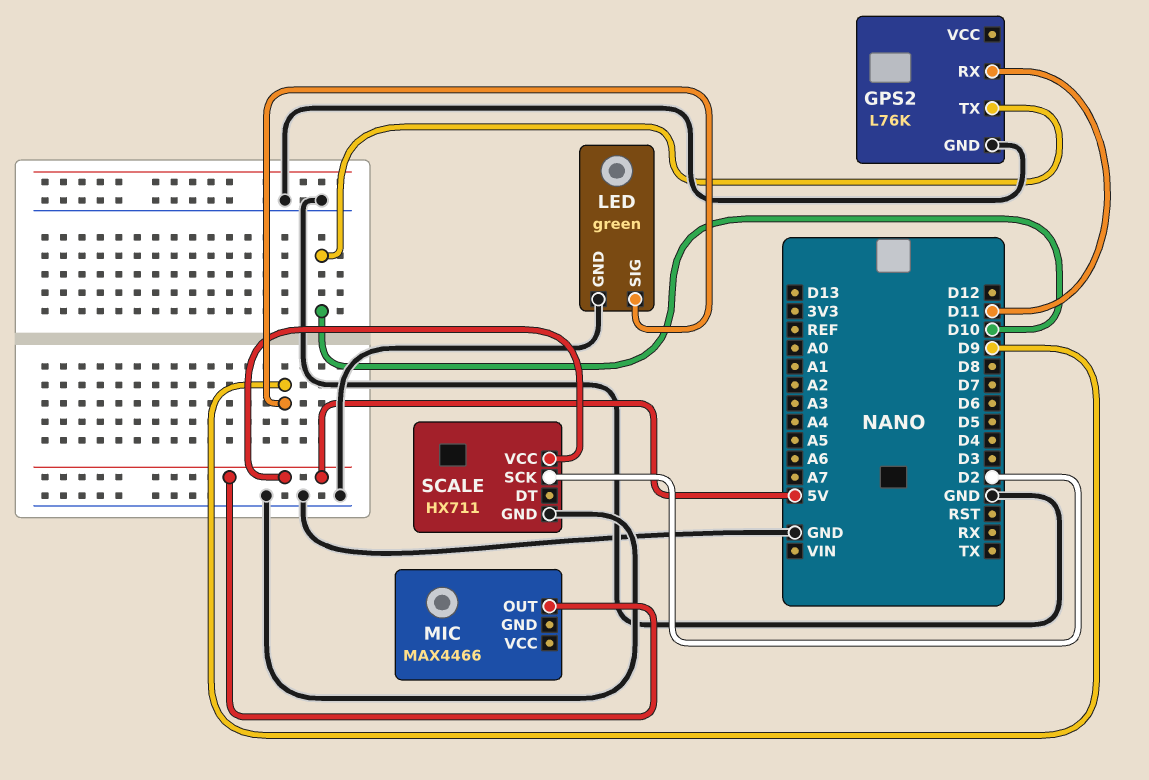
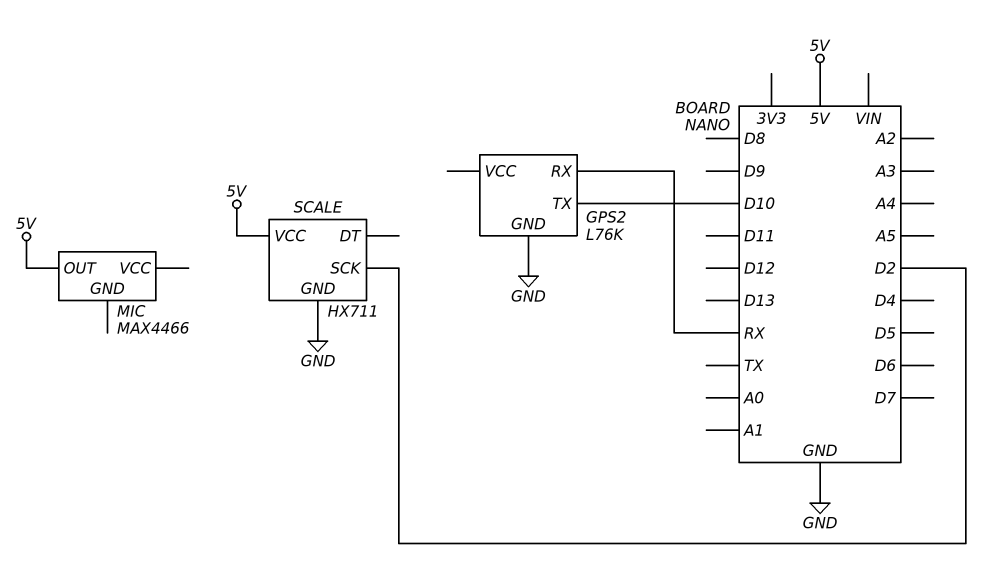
GPS2 pin RX: D11 -> RX
LED: green -> none
LED pin GND: GND -> none
LED pin SIG: D9 -> none

